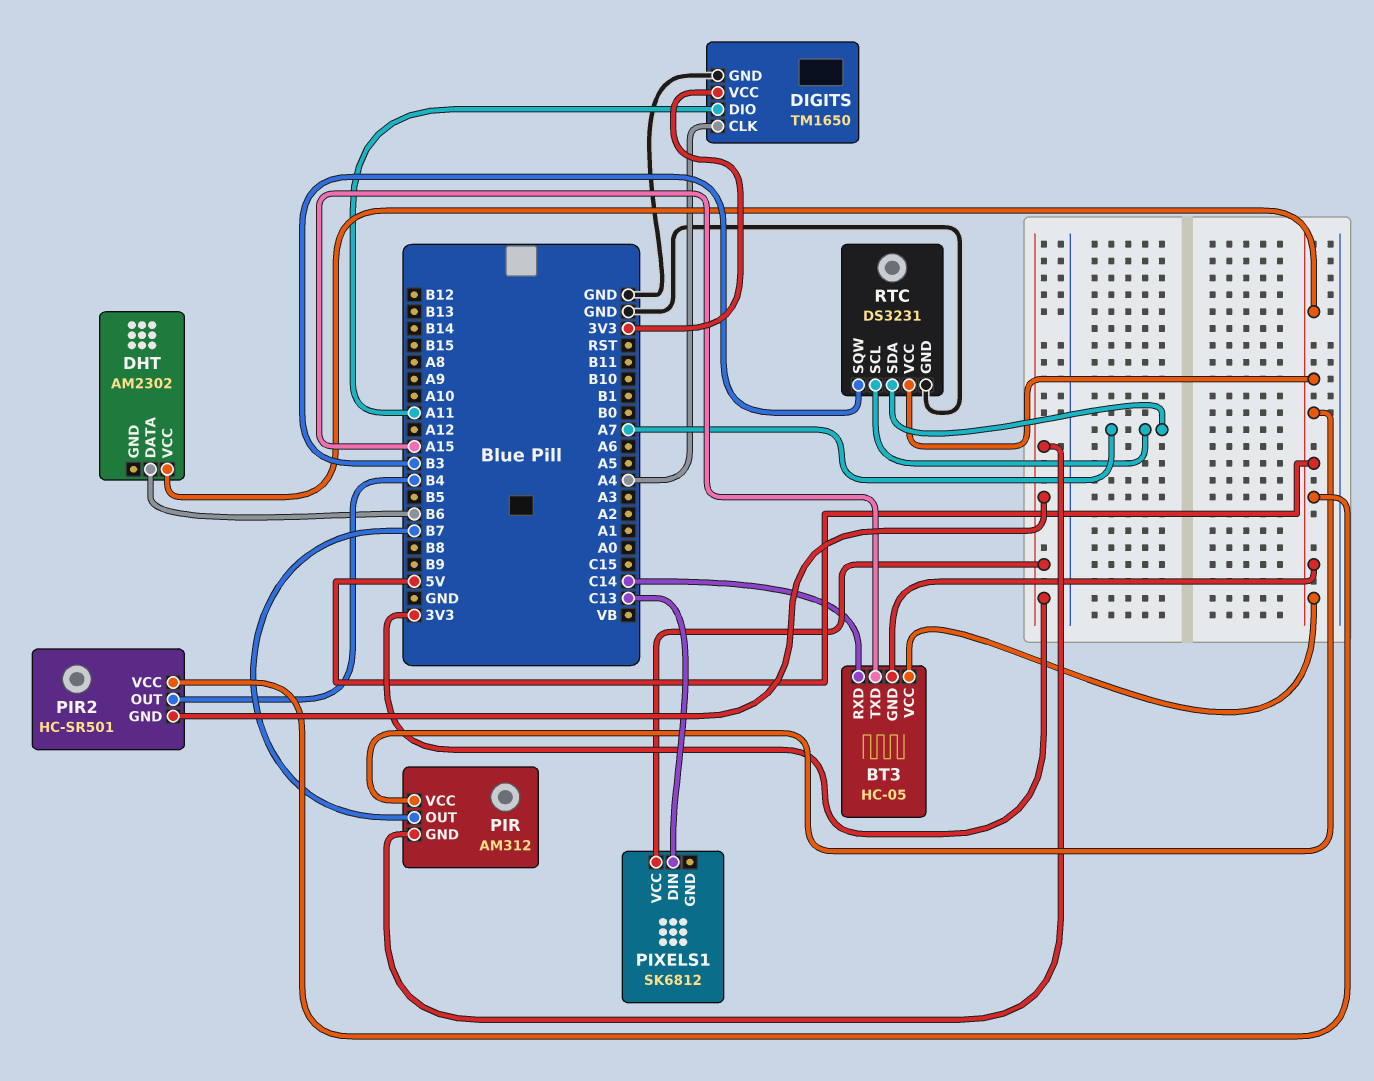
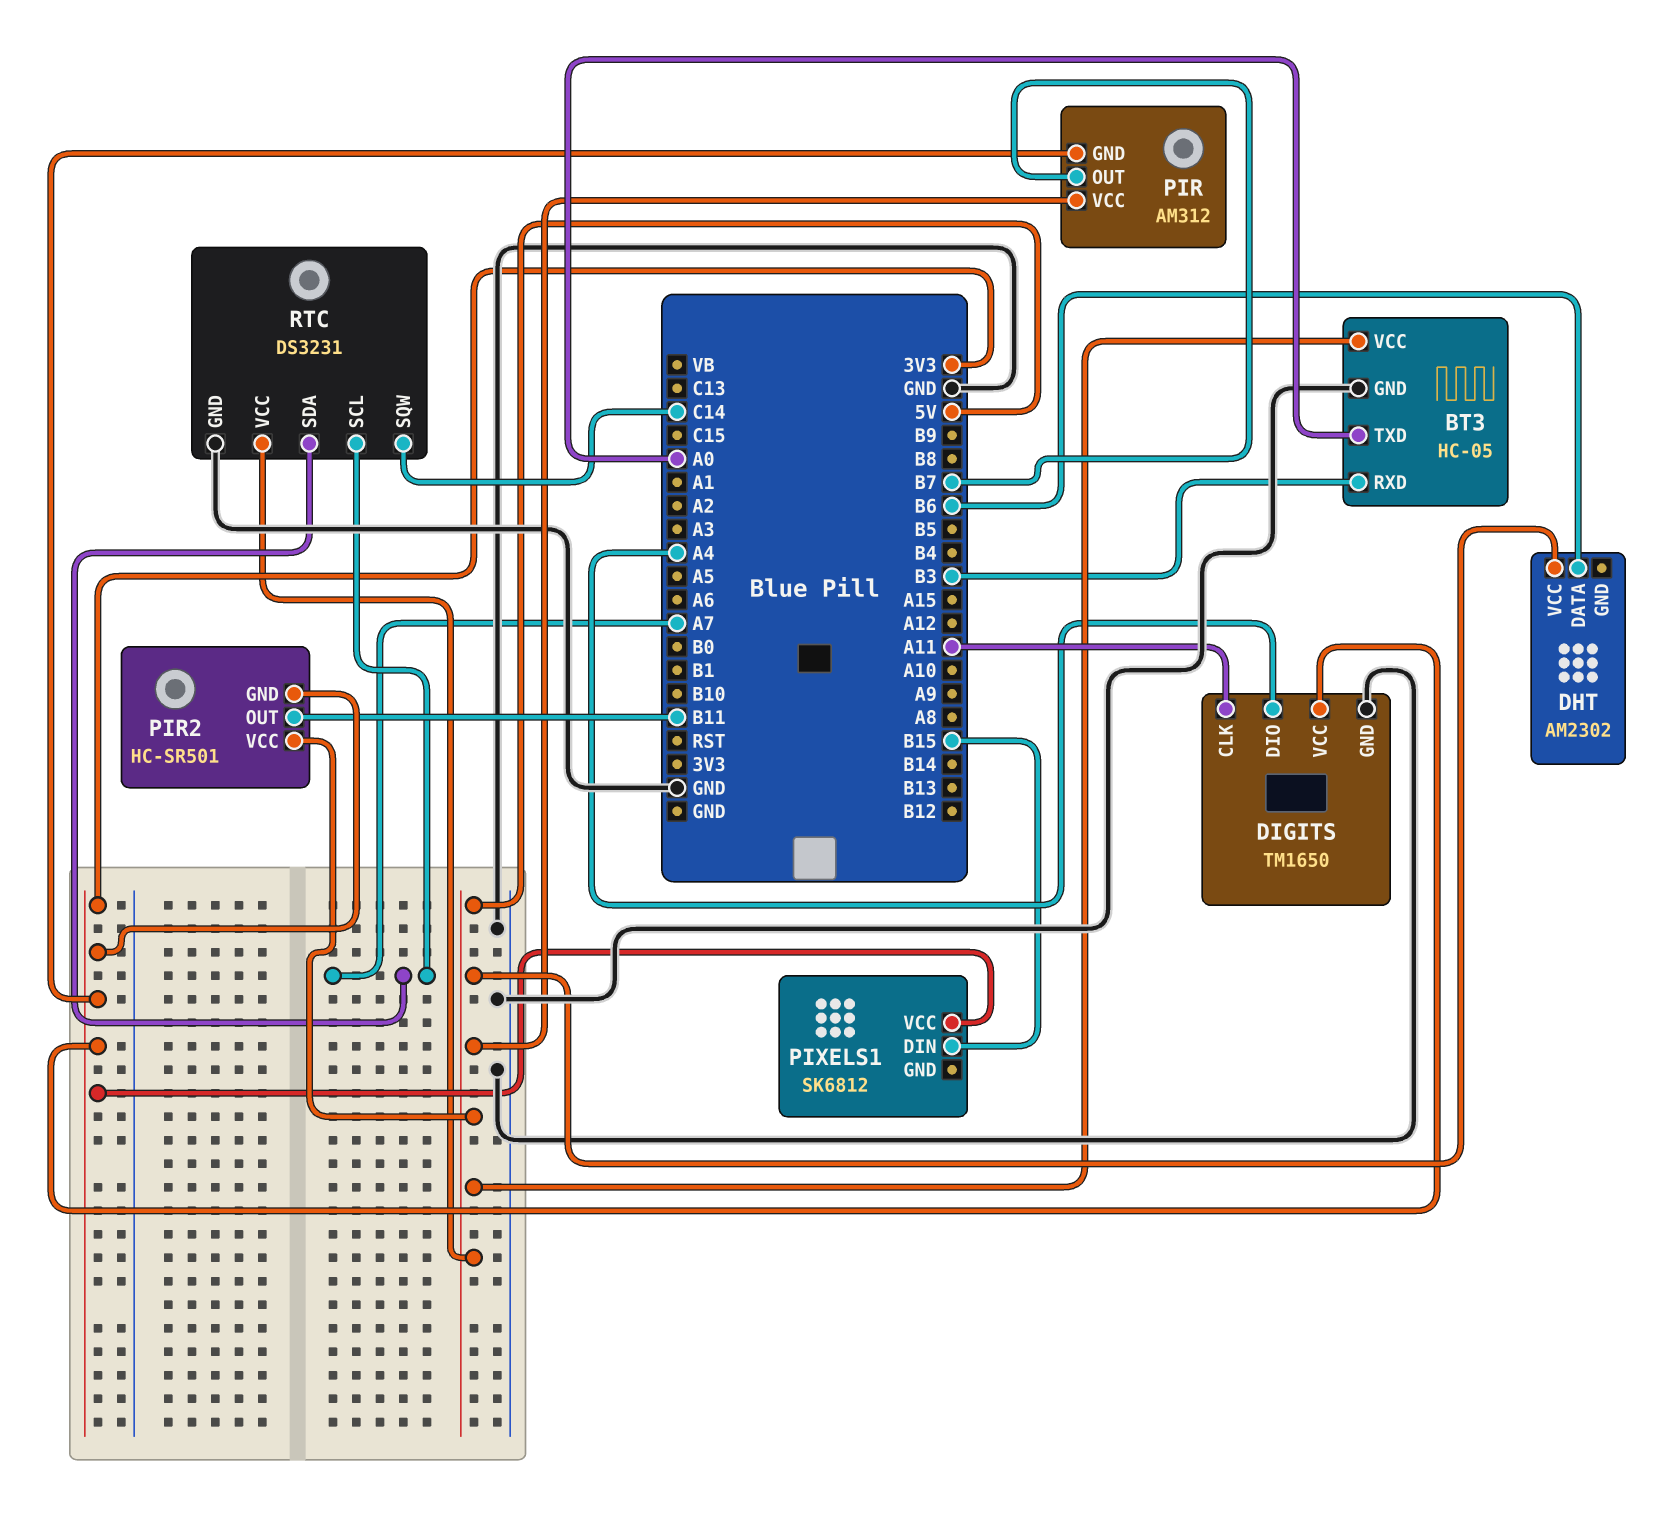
BT3 pin GND: 5V -> GND
BT3 pin RXD: C14 -> B3
BT3 pin TXD: A15 -> A0
DIGITS pin CLK: A4 -> A11
DIGITS pin DIO: A11 -> A4
PIR2 pin OUT: B4 -> B11
PIXELS1 pin DIN: C13 -> B15
RTC pin SQW: B3 -> C14

